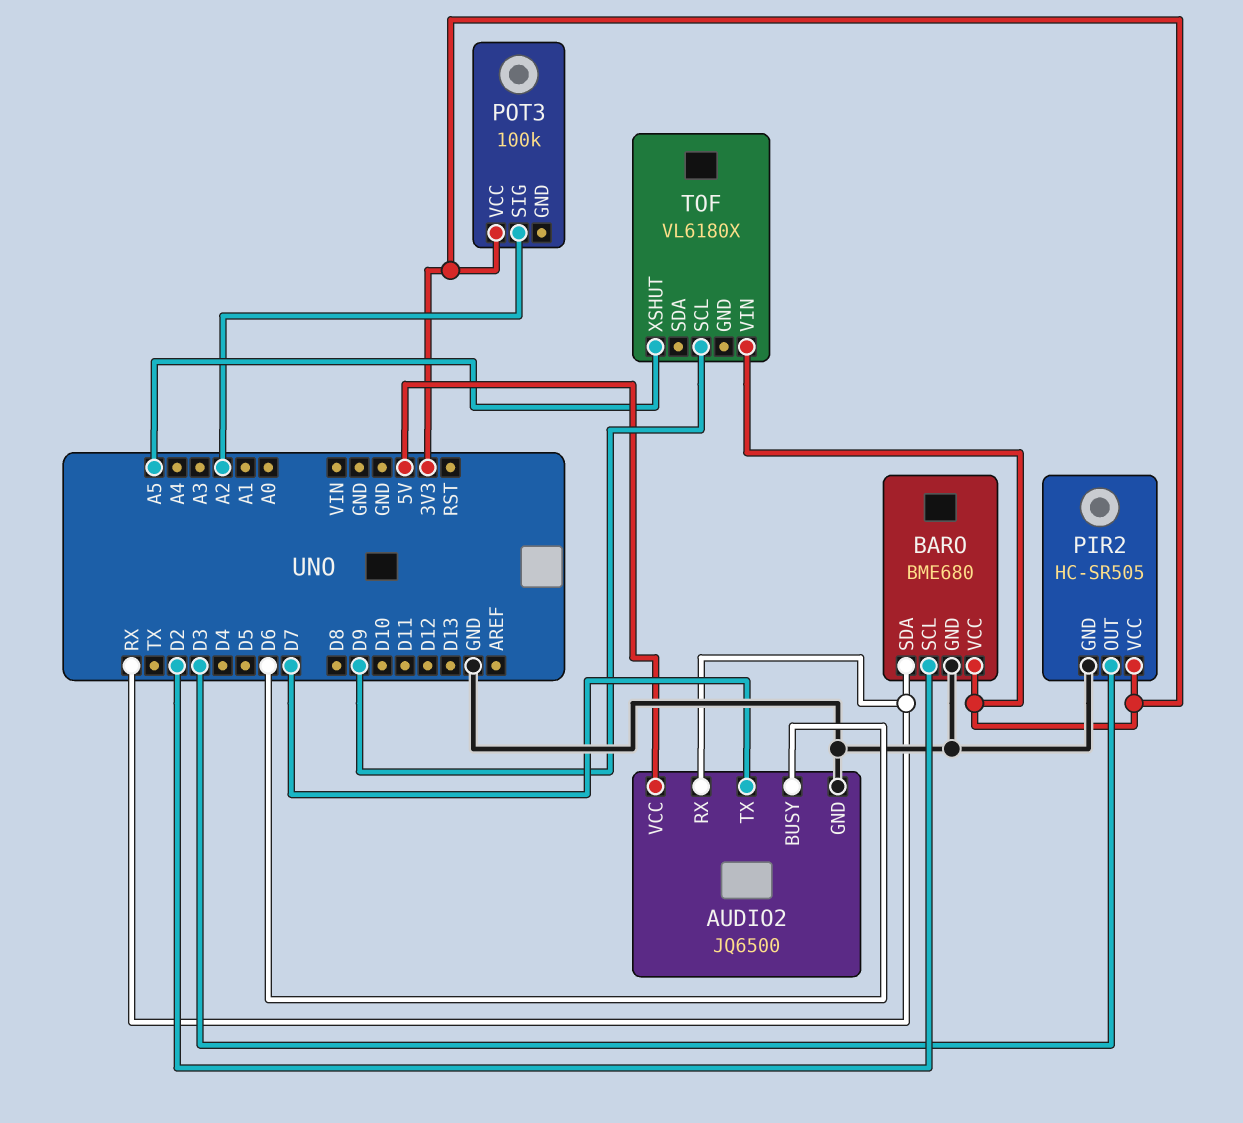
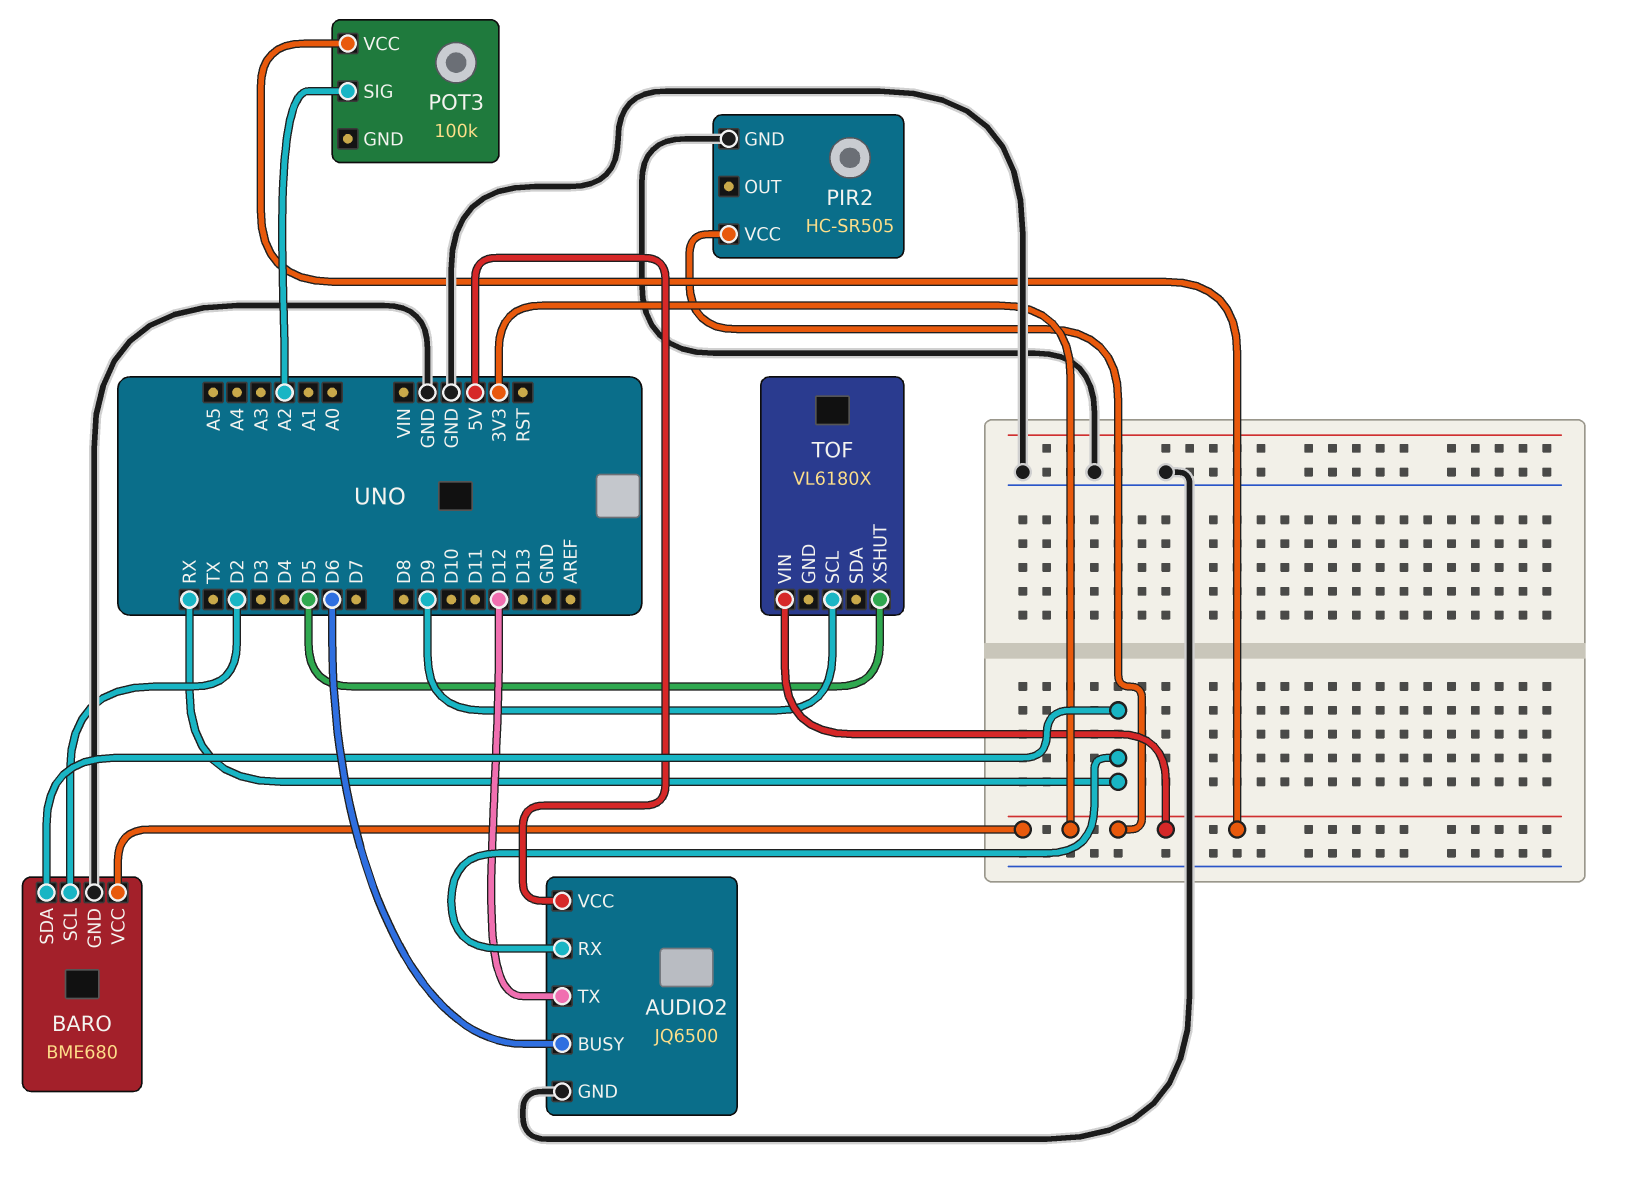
AUDIO2 pin TX: D7 -> D12
PIR2 pin OUT: D3 -> none
TOF pin XSHUT: A5 -> D5

